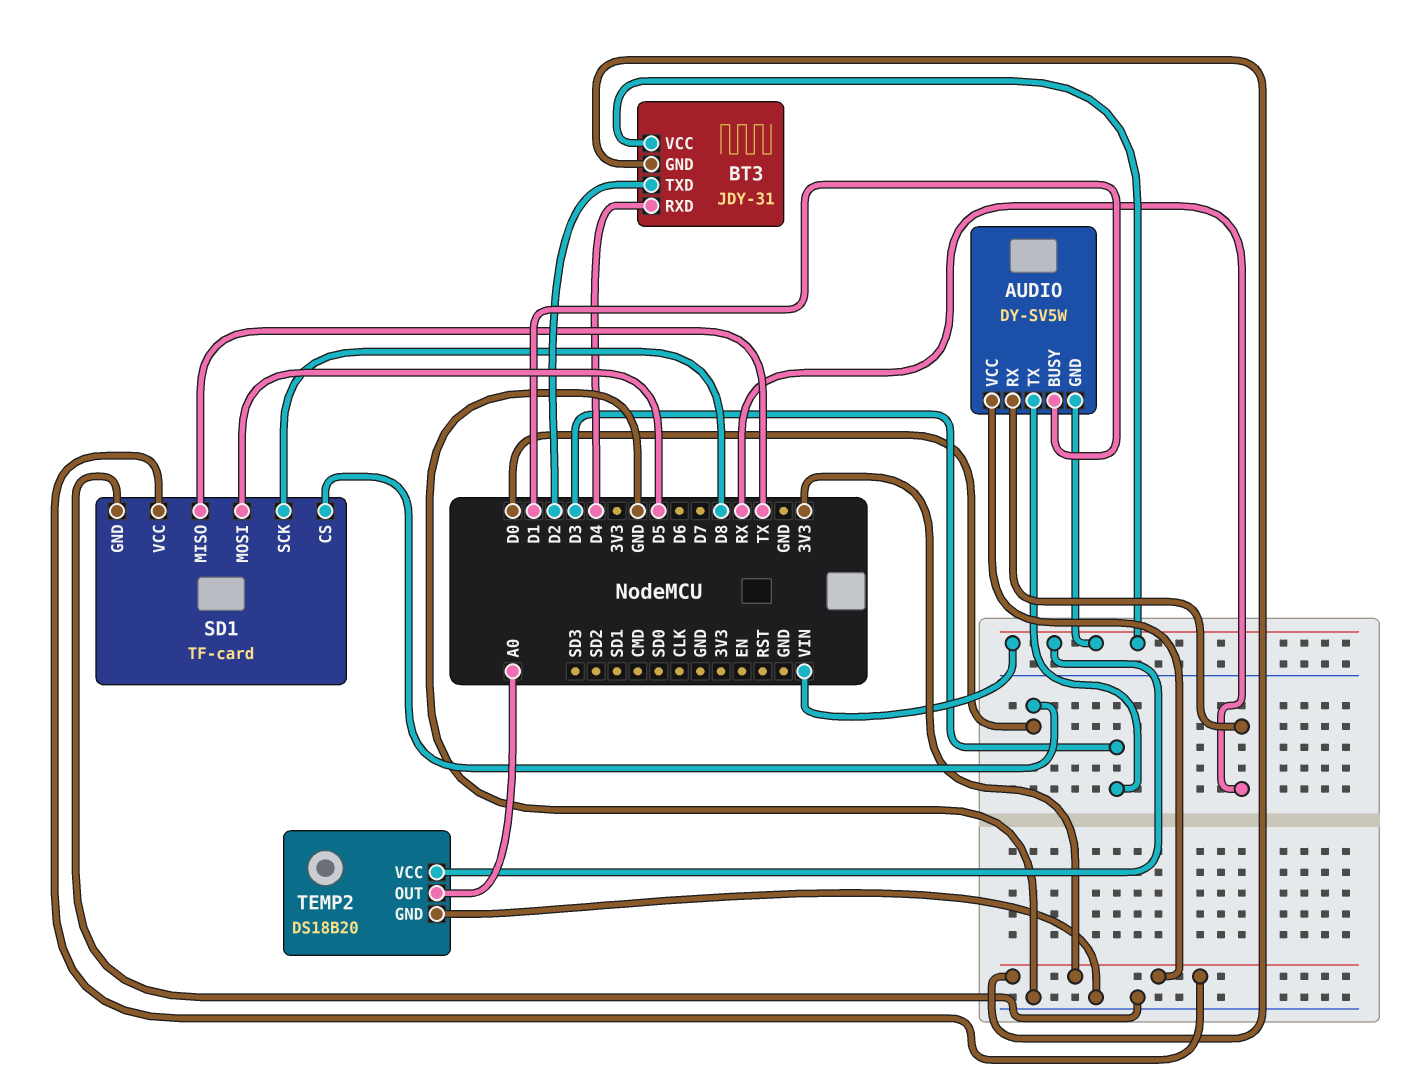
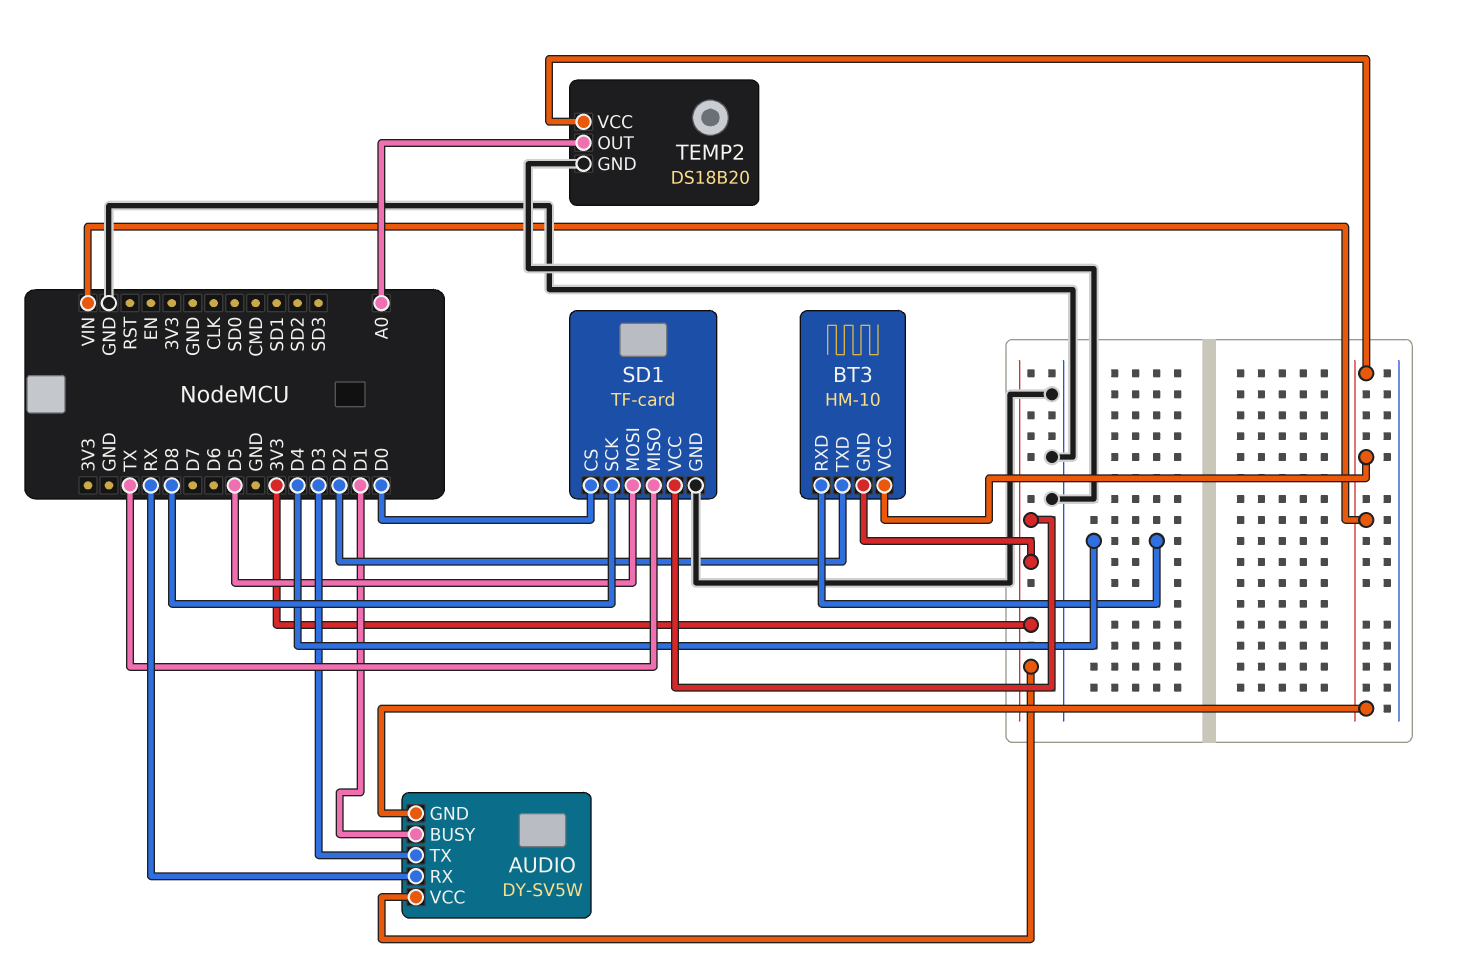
BT3: JDY-31 -> HM-10

